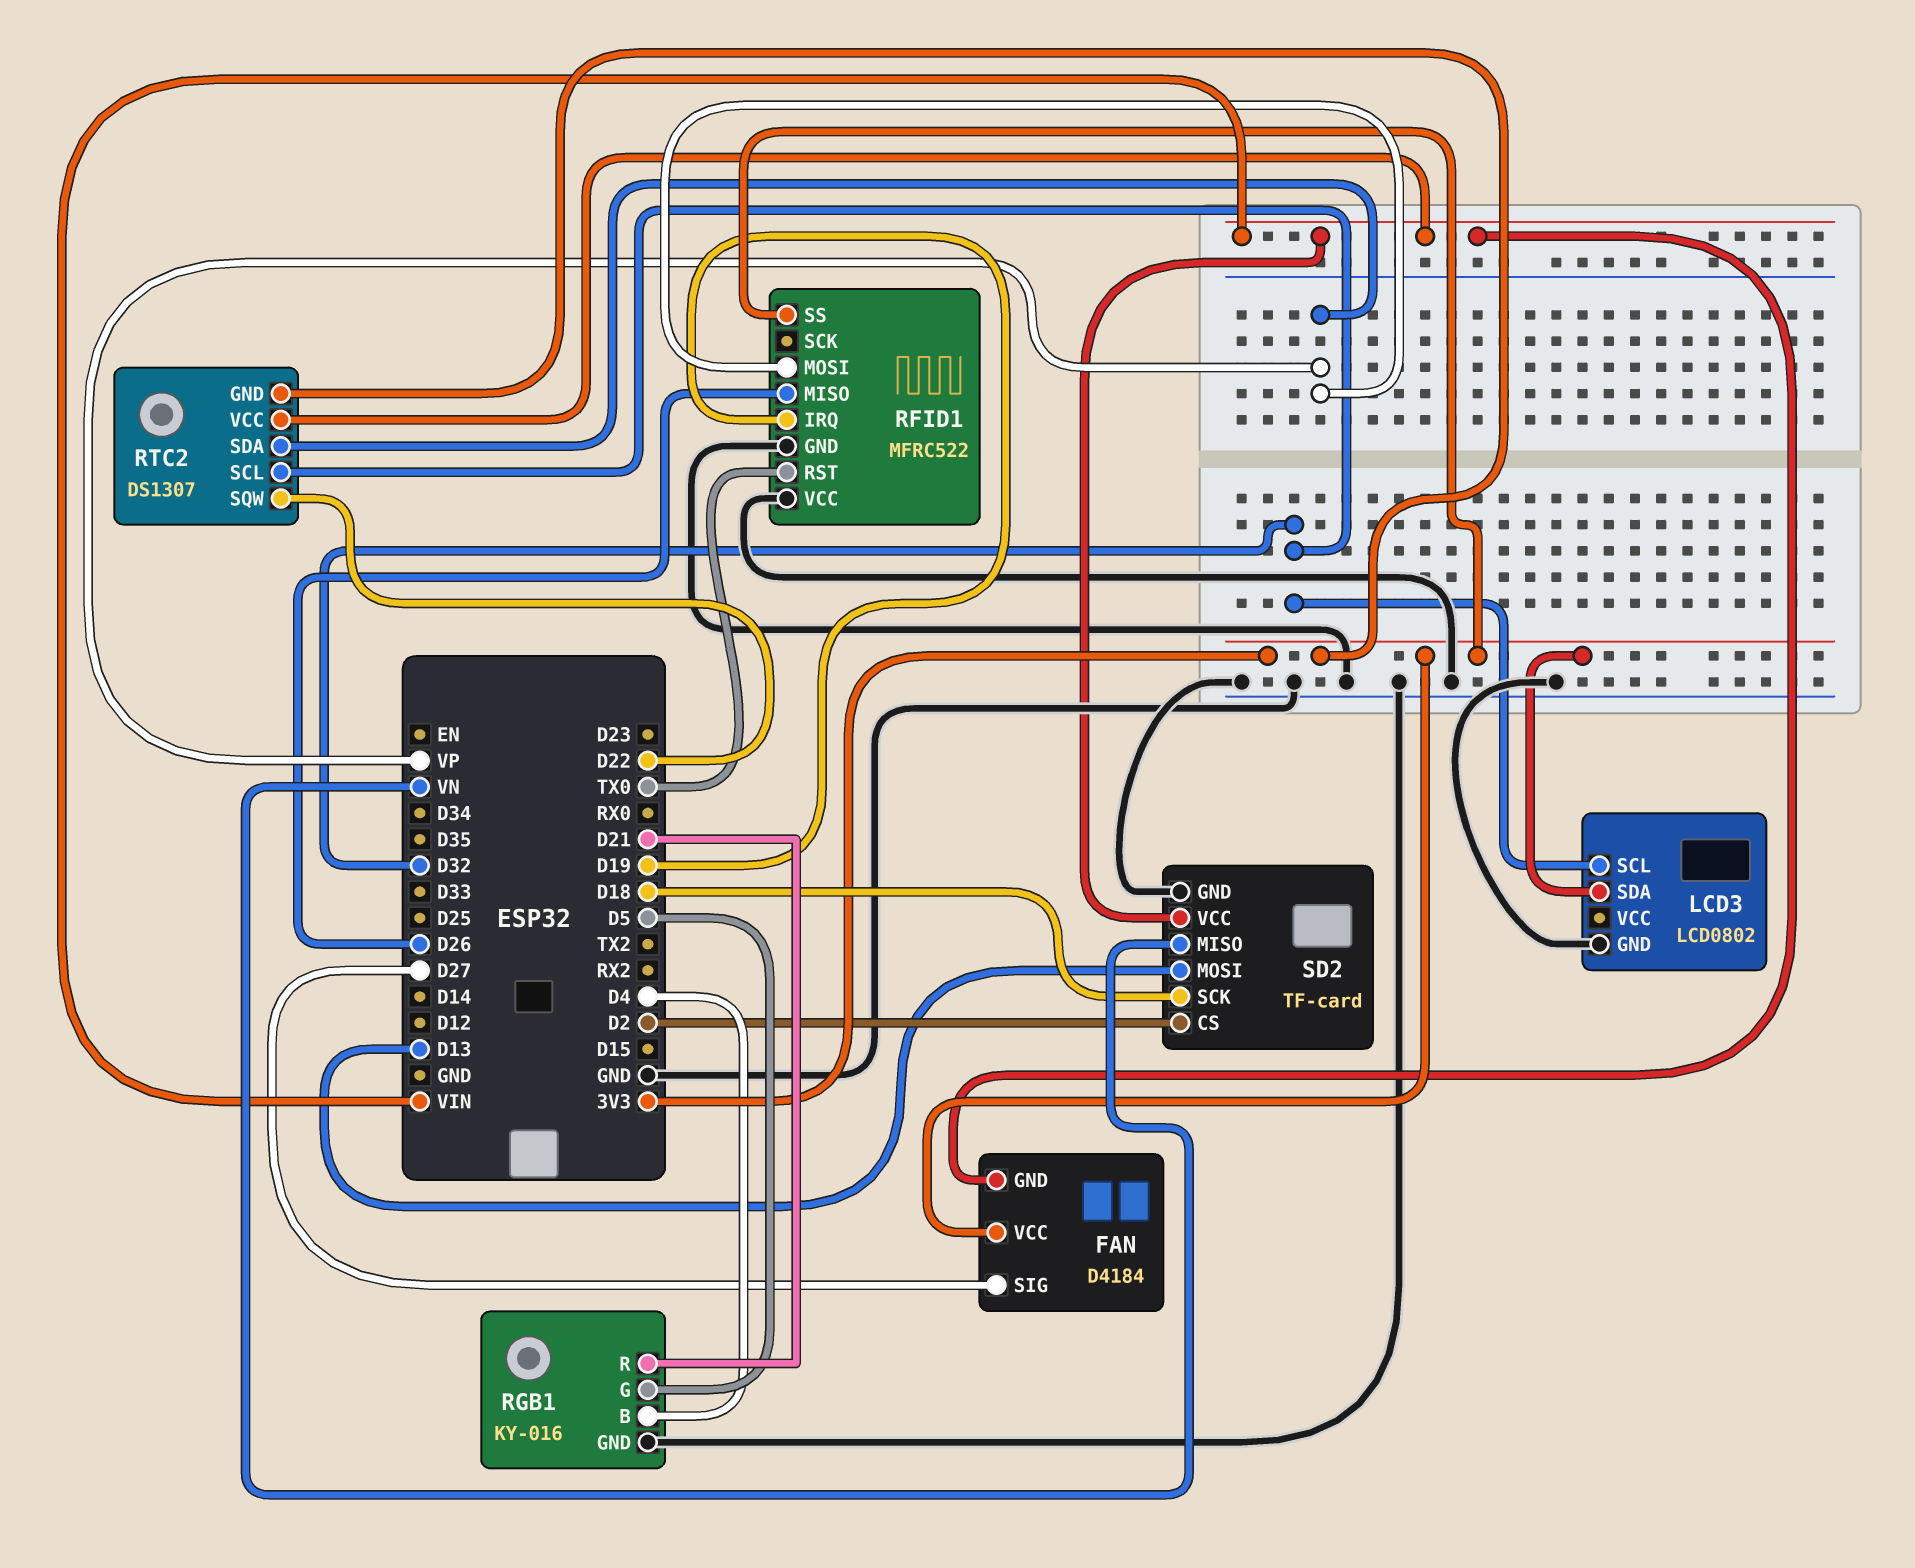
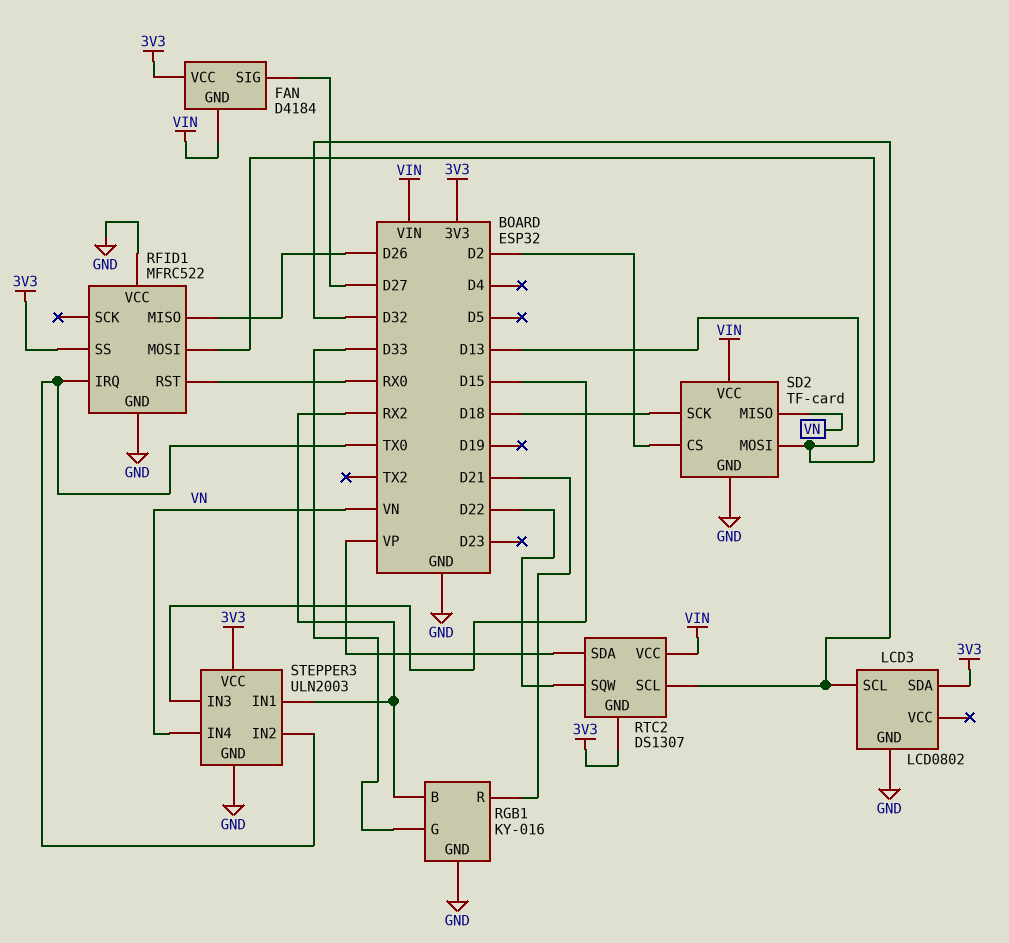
RFID1 pin IRQ: D19 -> TX0
RFID1 pin MOSI: VP -> D13
RFID1 pin RST: TX0 -> RX0
RGB1 pin B: D4 -> RX2
RGB1 pin G: D5 -> D33
STEPPER3: none -> ULN2003
STEPPER3 pin GND: none -> GND
STEPPER3 pin IN1: none -> RX2
STEPPER3 pin IN2: none -> TX0
STEPPER3 pin IN3: none -> D15
STEPPER3 pin IN4: none -> VN
STEPPER3 pin VCC: none -> 3V3

